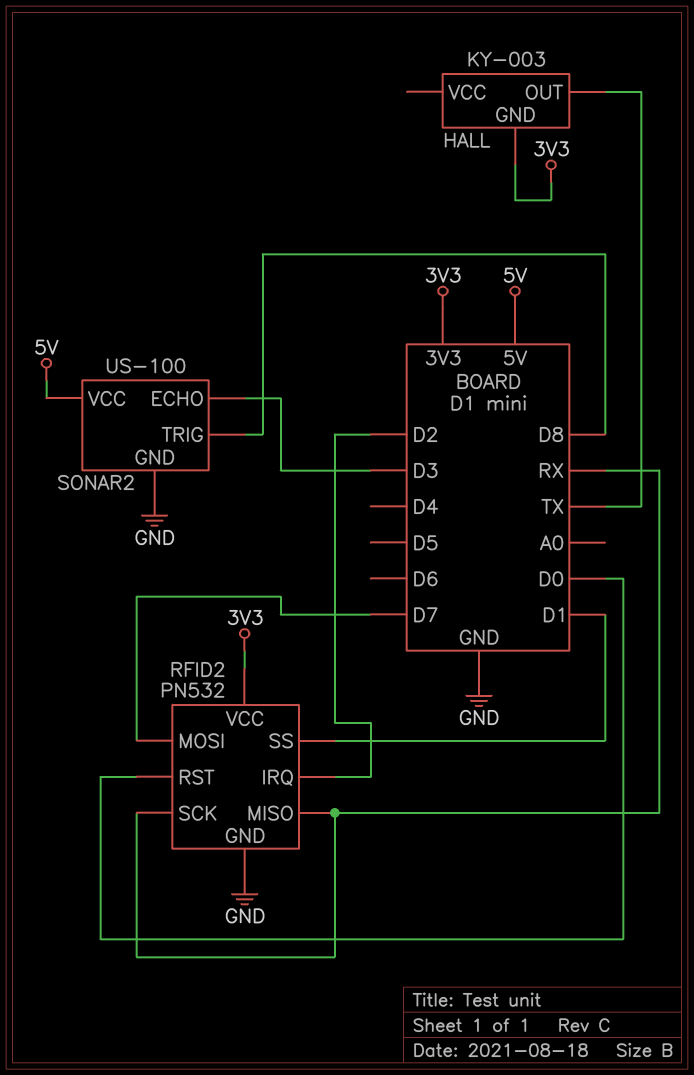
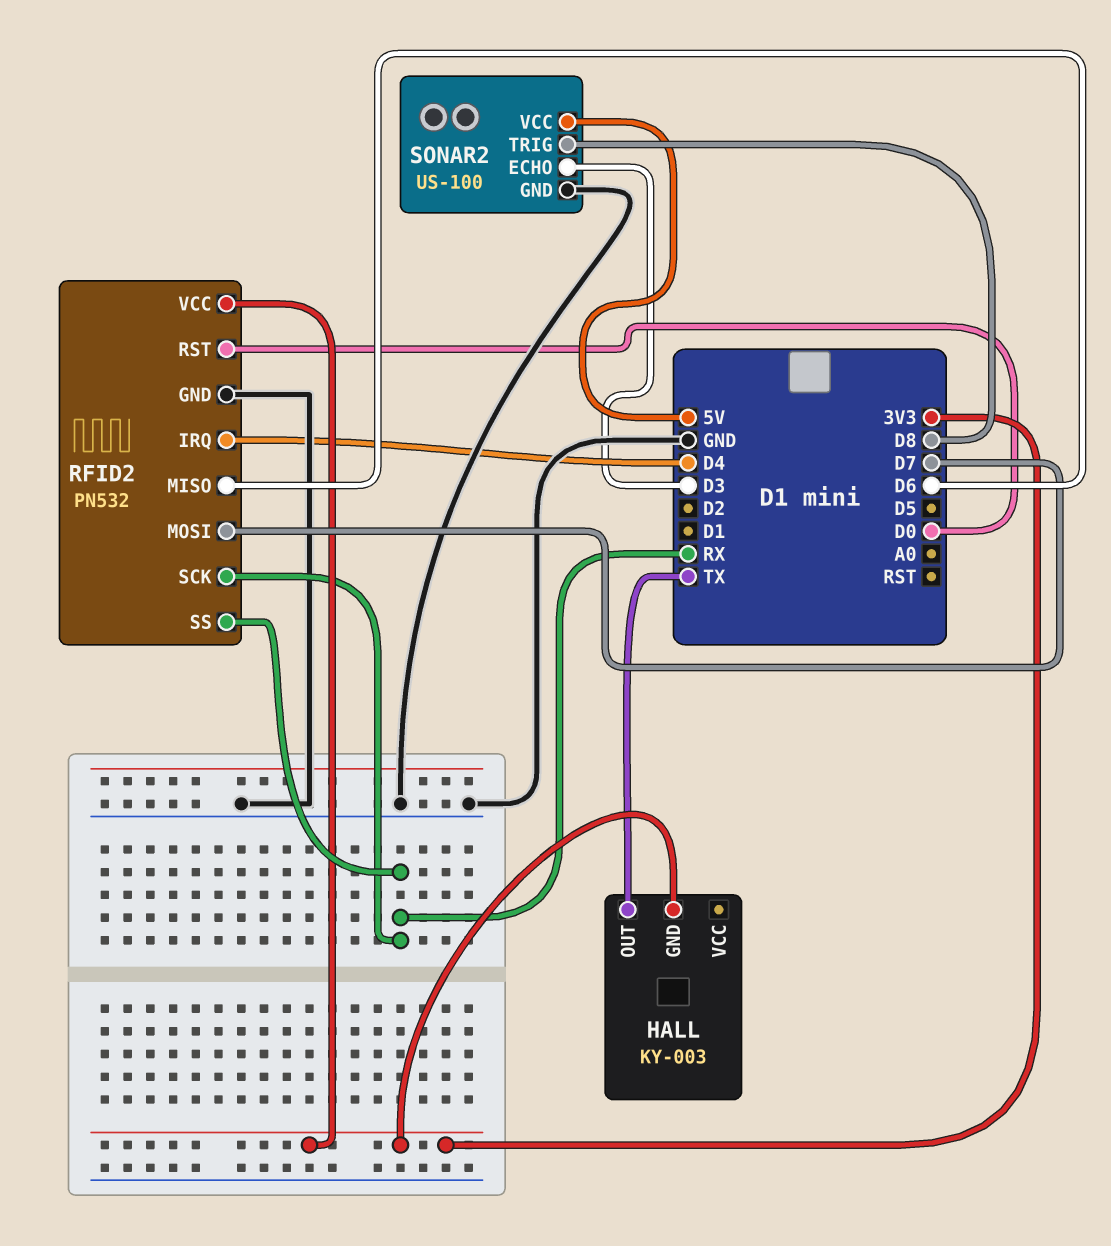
RFID2 pin IRQ: D2 -> D4
RFID2 pin MISO: RX -> D6
RFID2 pin SS: D1 -> RX

